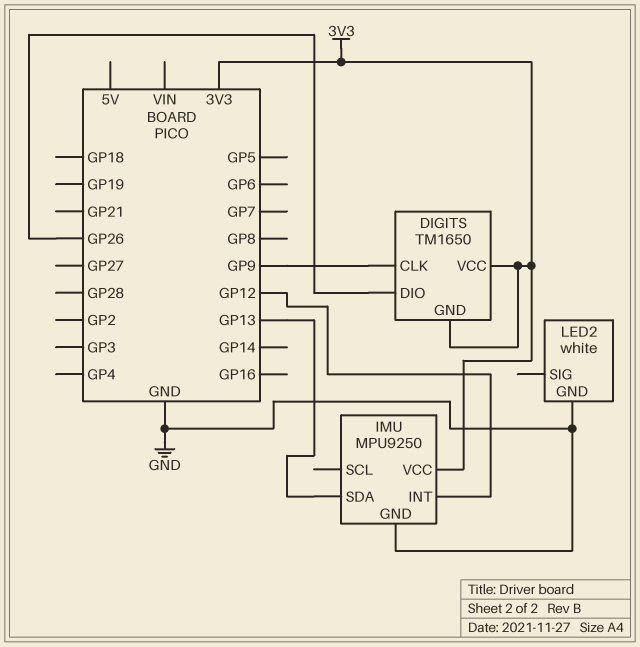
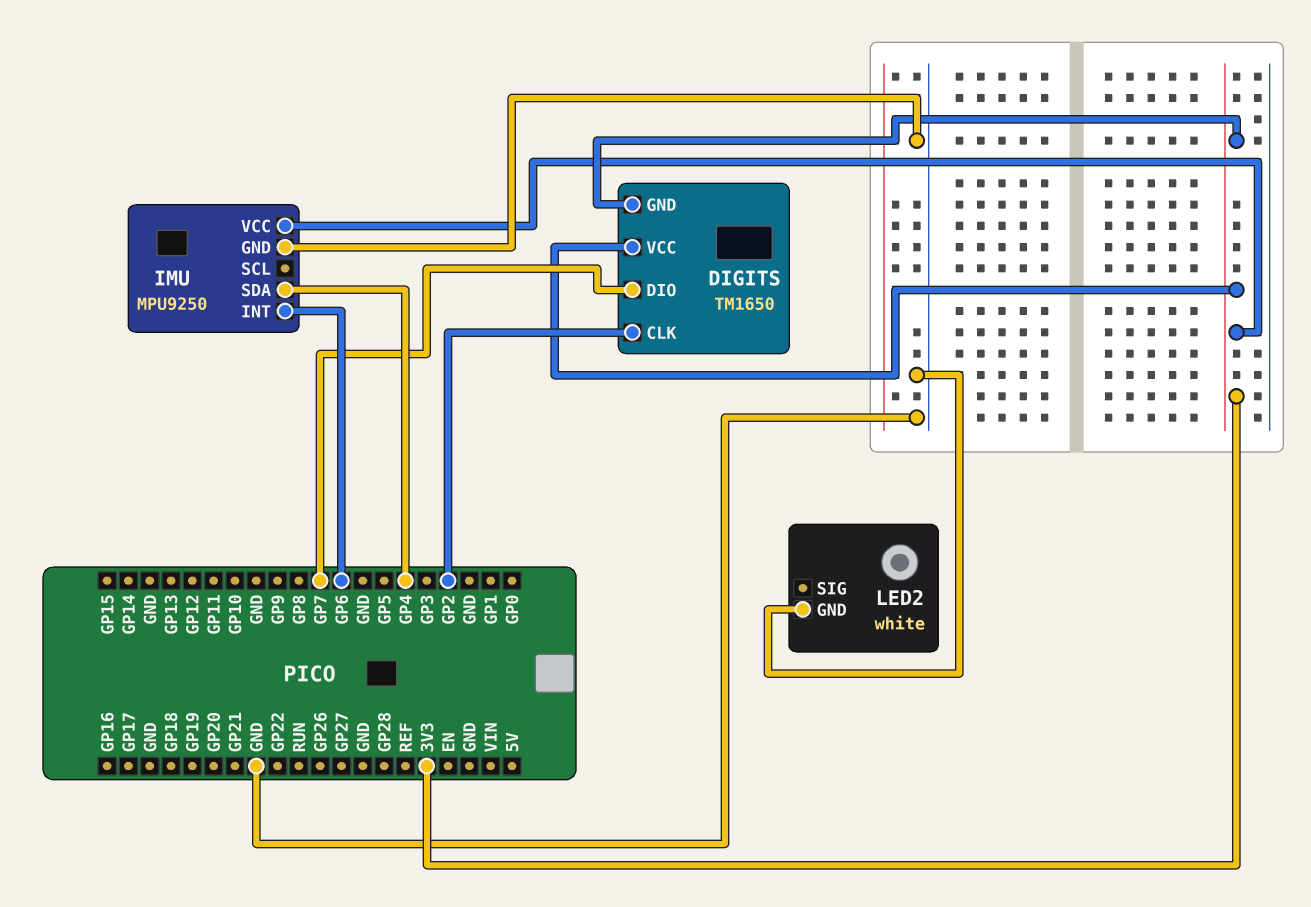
DIGITS pin CLK: GP9 -> GP2
DIGITS pin DIO: GP26 -> GP7
IMU pin INT: GP12 -> GP6
IMU pin SDA: GP13 -> GP4

